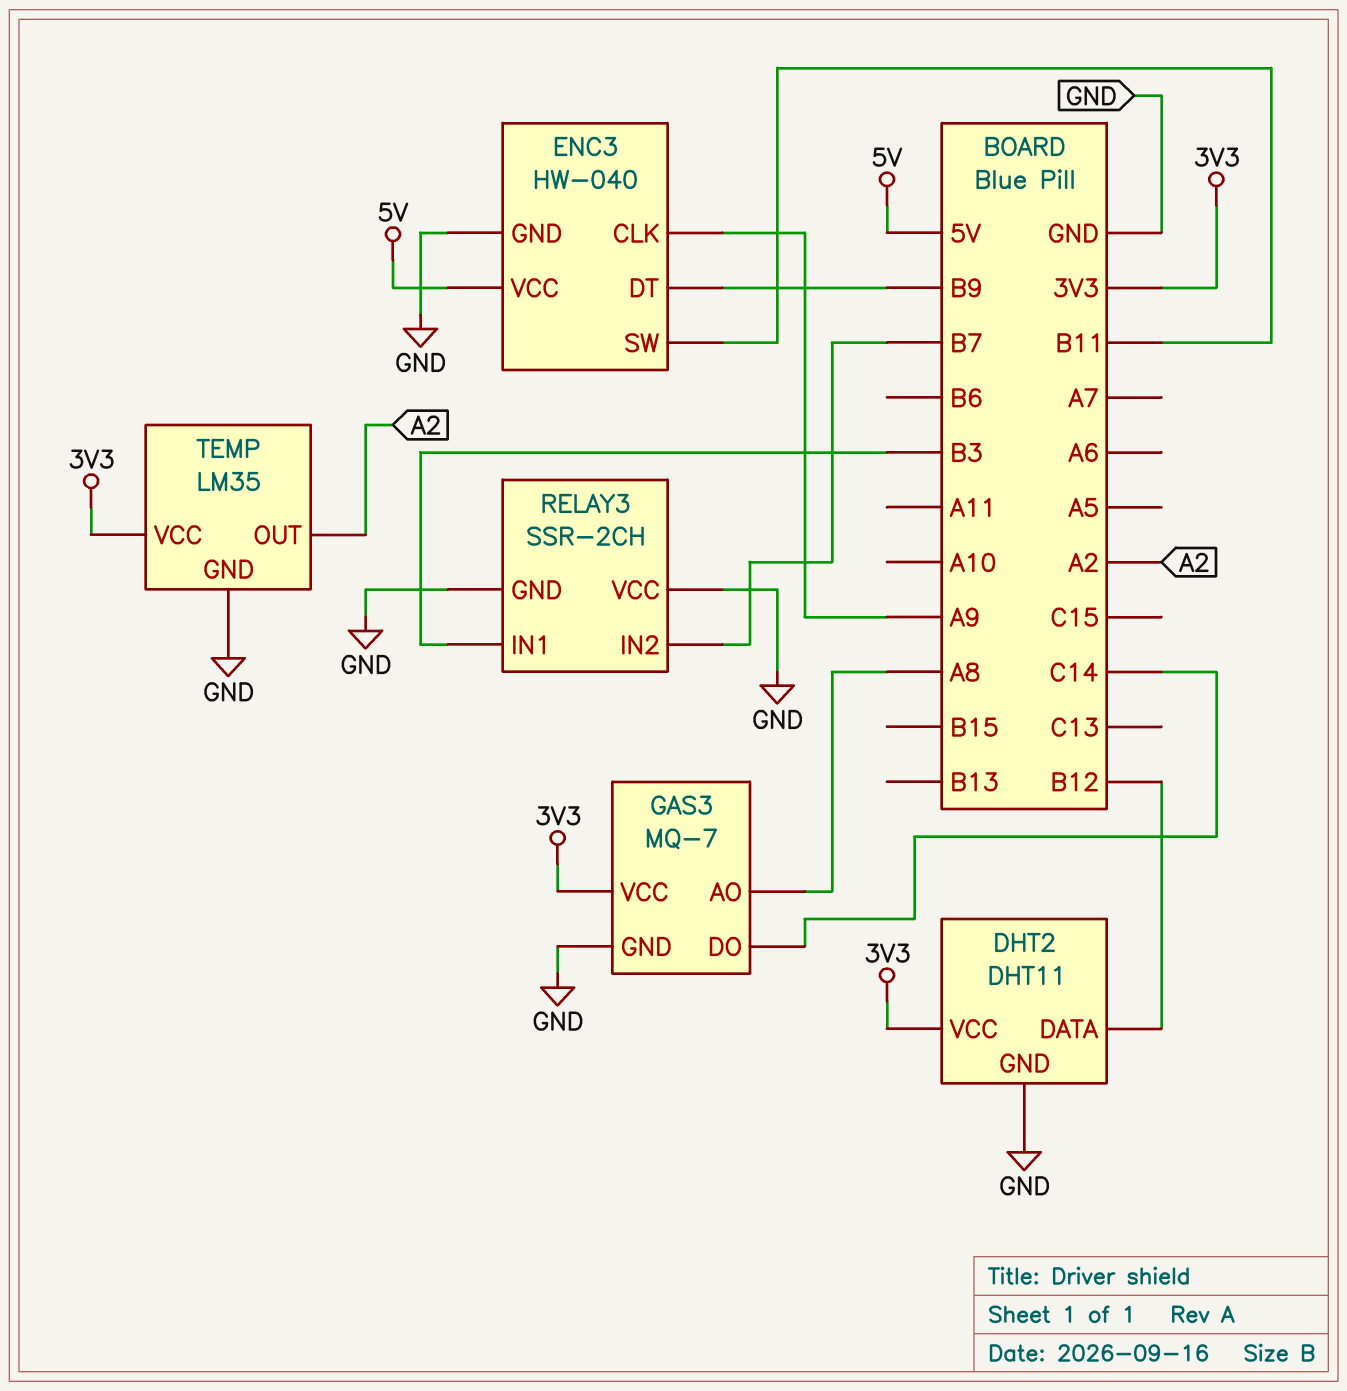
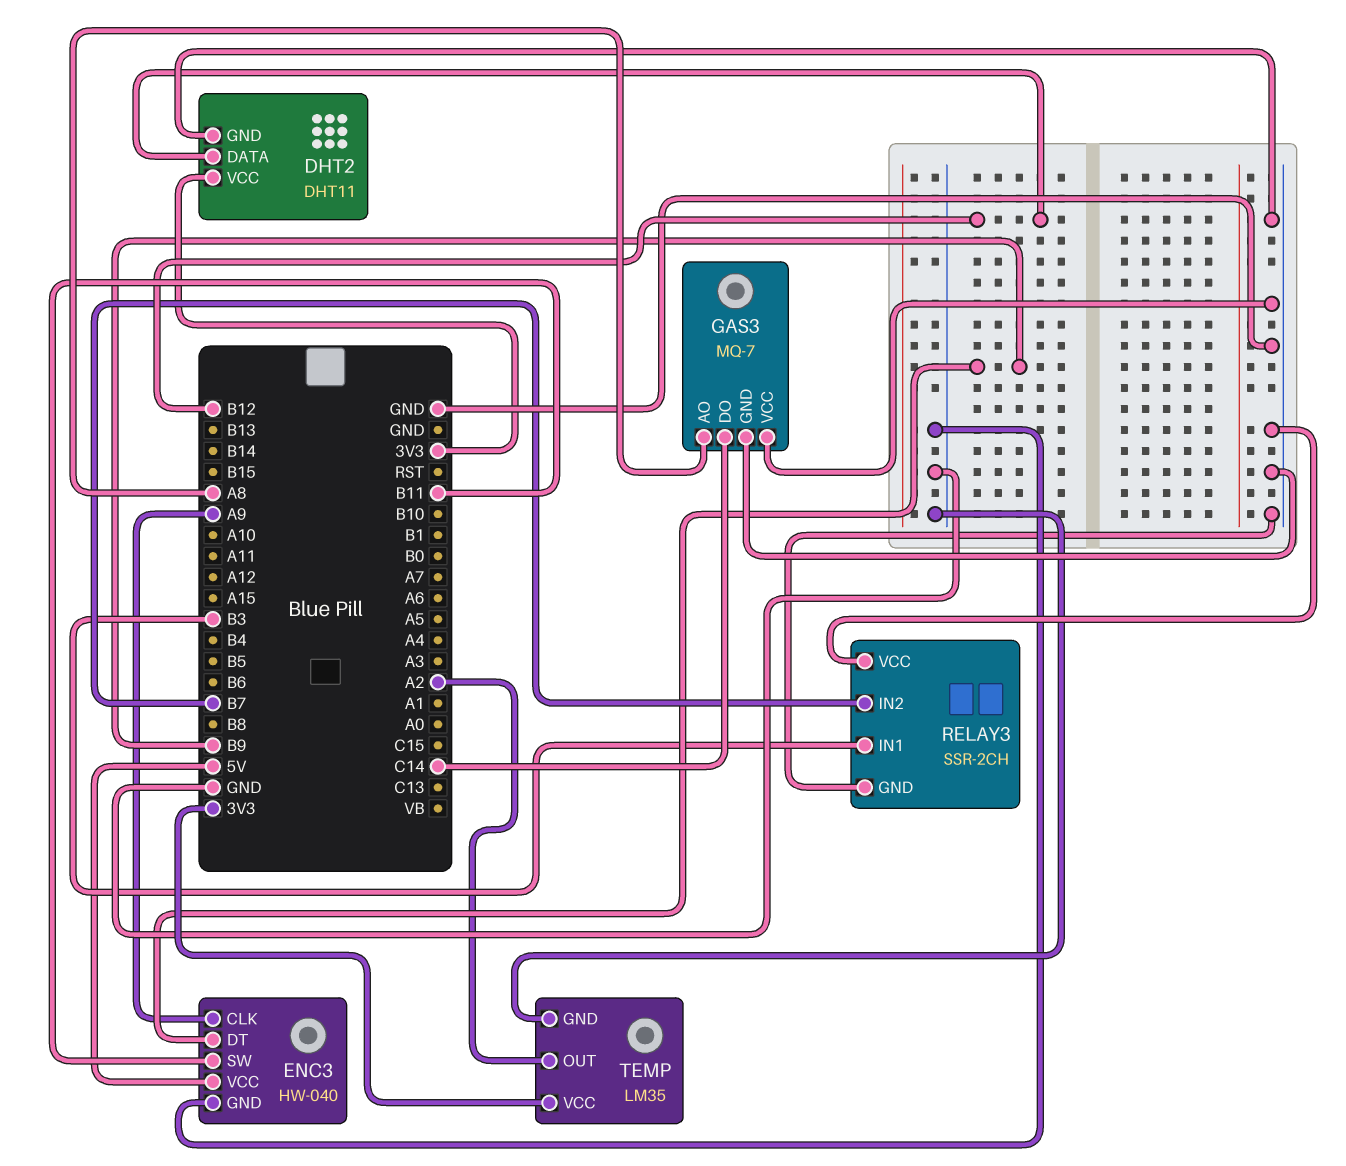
GAS3 pin VCC: 3V3 -> GND

